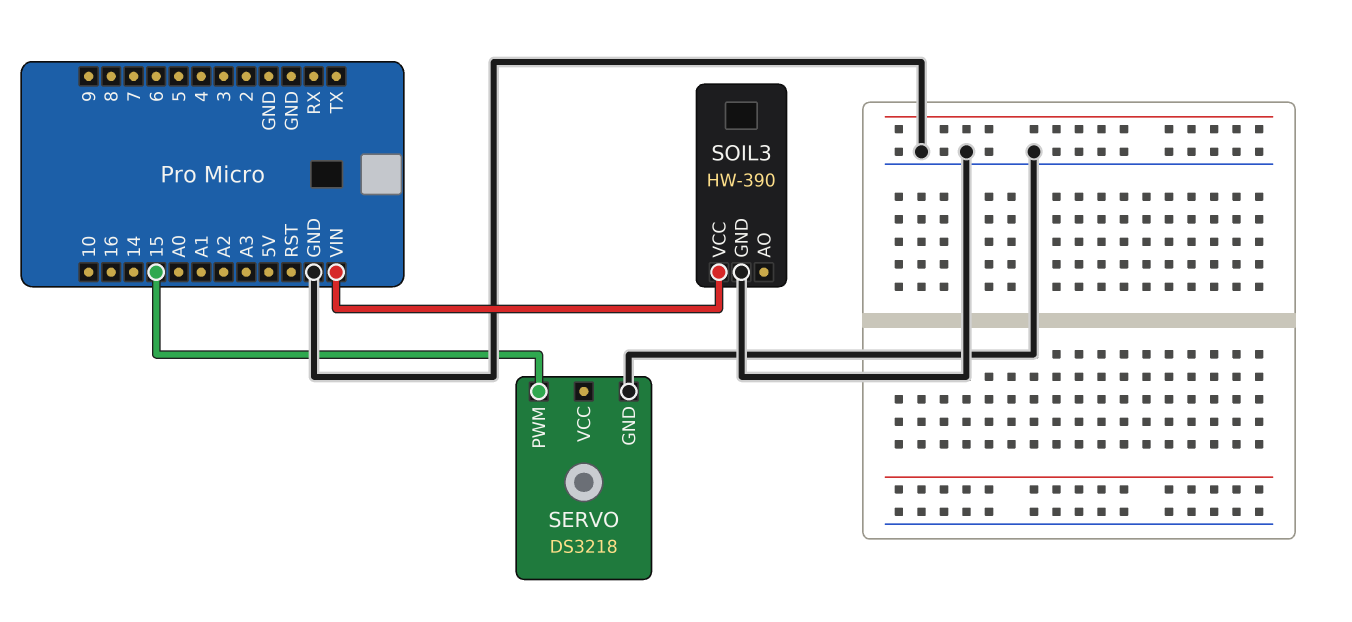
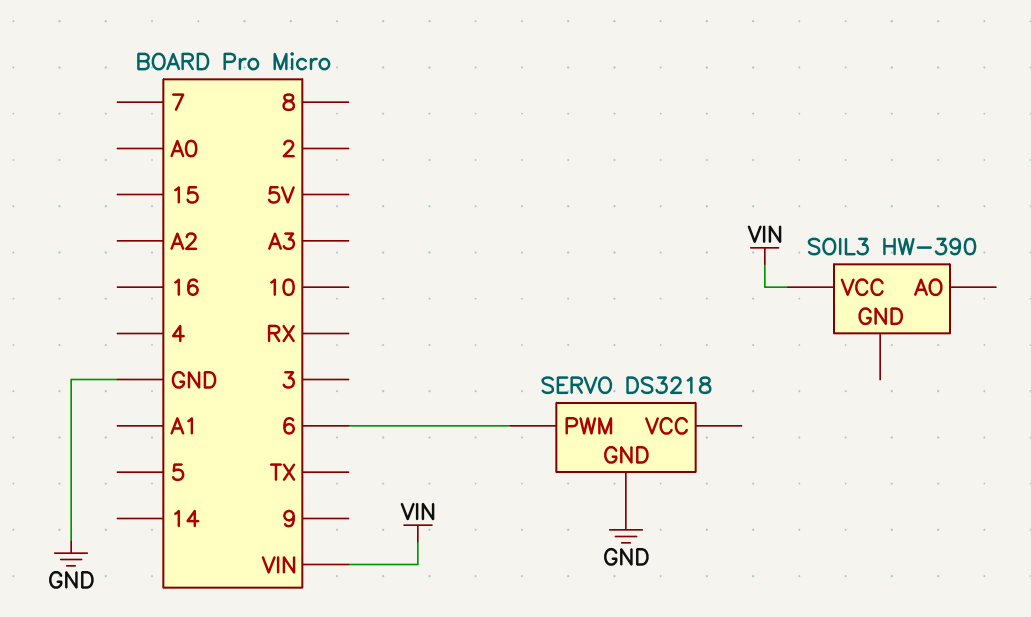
SERVO pin PWM: 15 -> 6
SOIL3 pin GND: GND -> none

